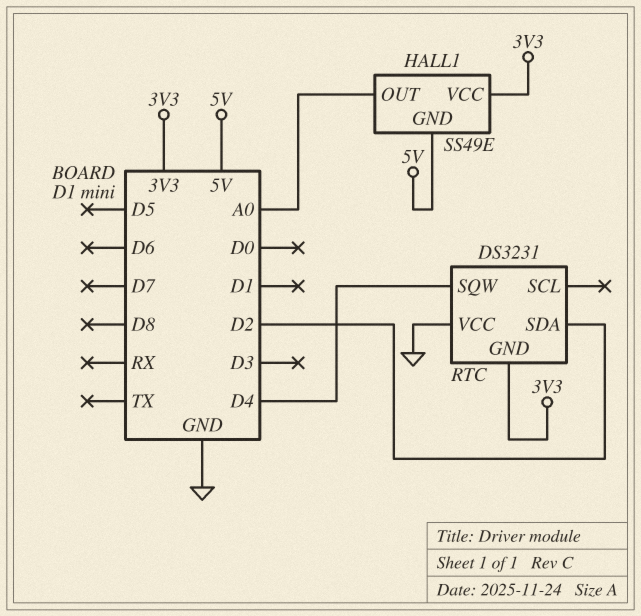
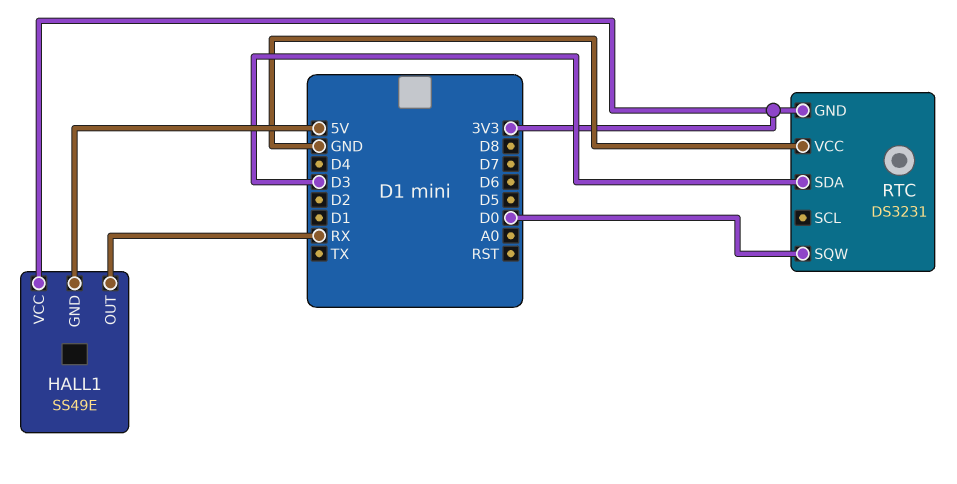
HALL1 pin OUT: A0 -> RX
RTC pin SDA: D2 -> D3
RTC pin SQW: D4 -> D0

